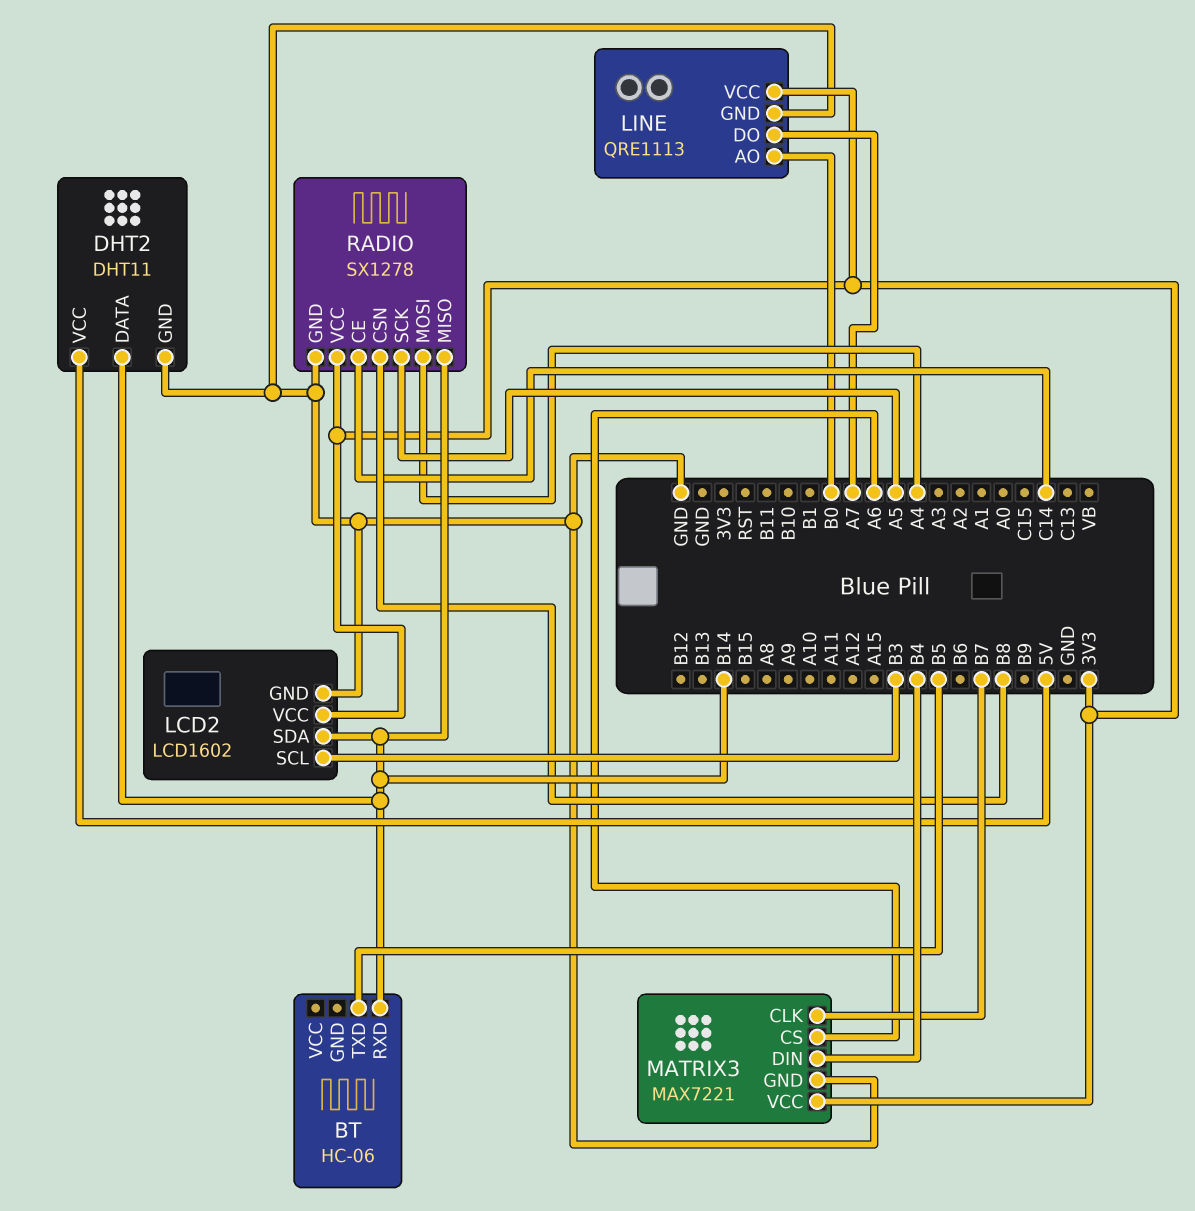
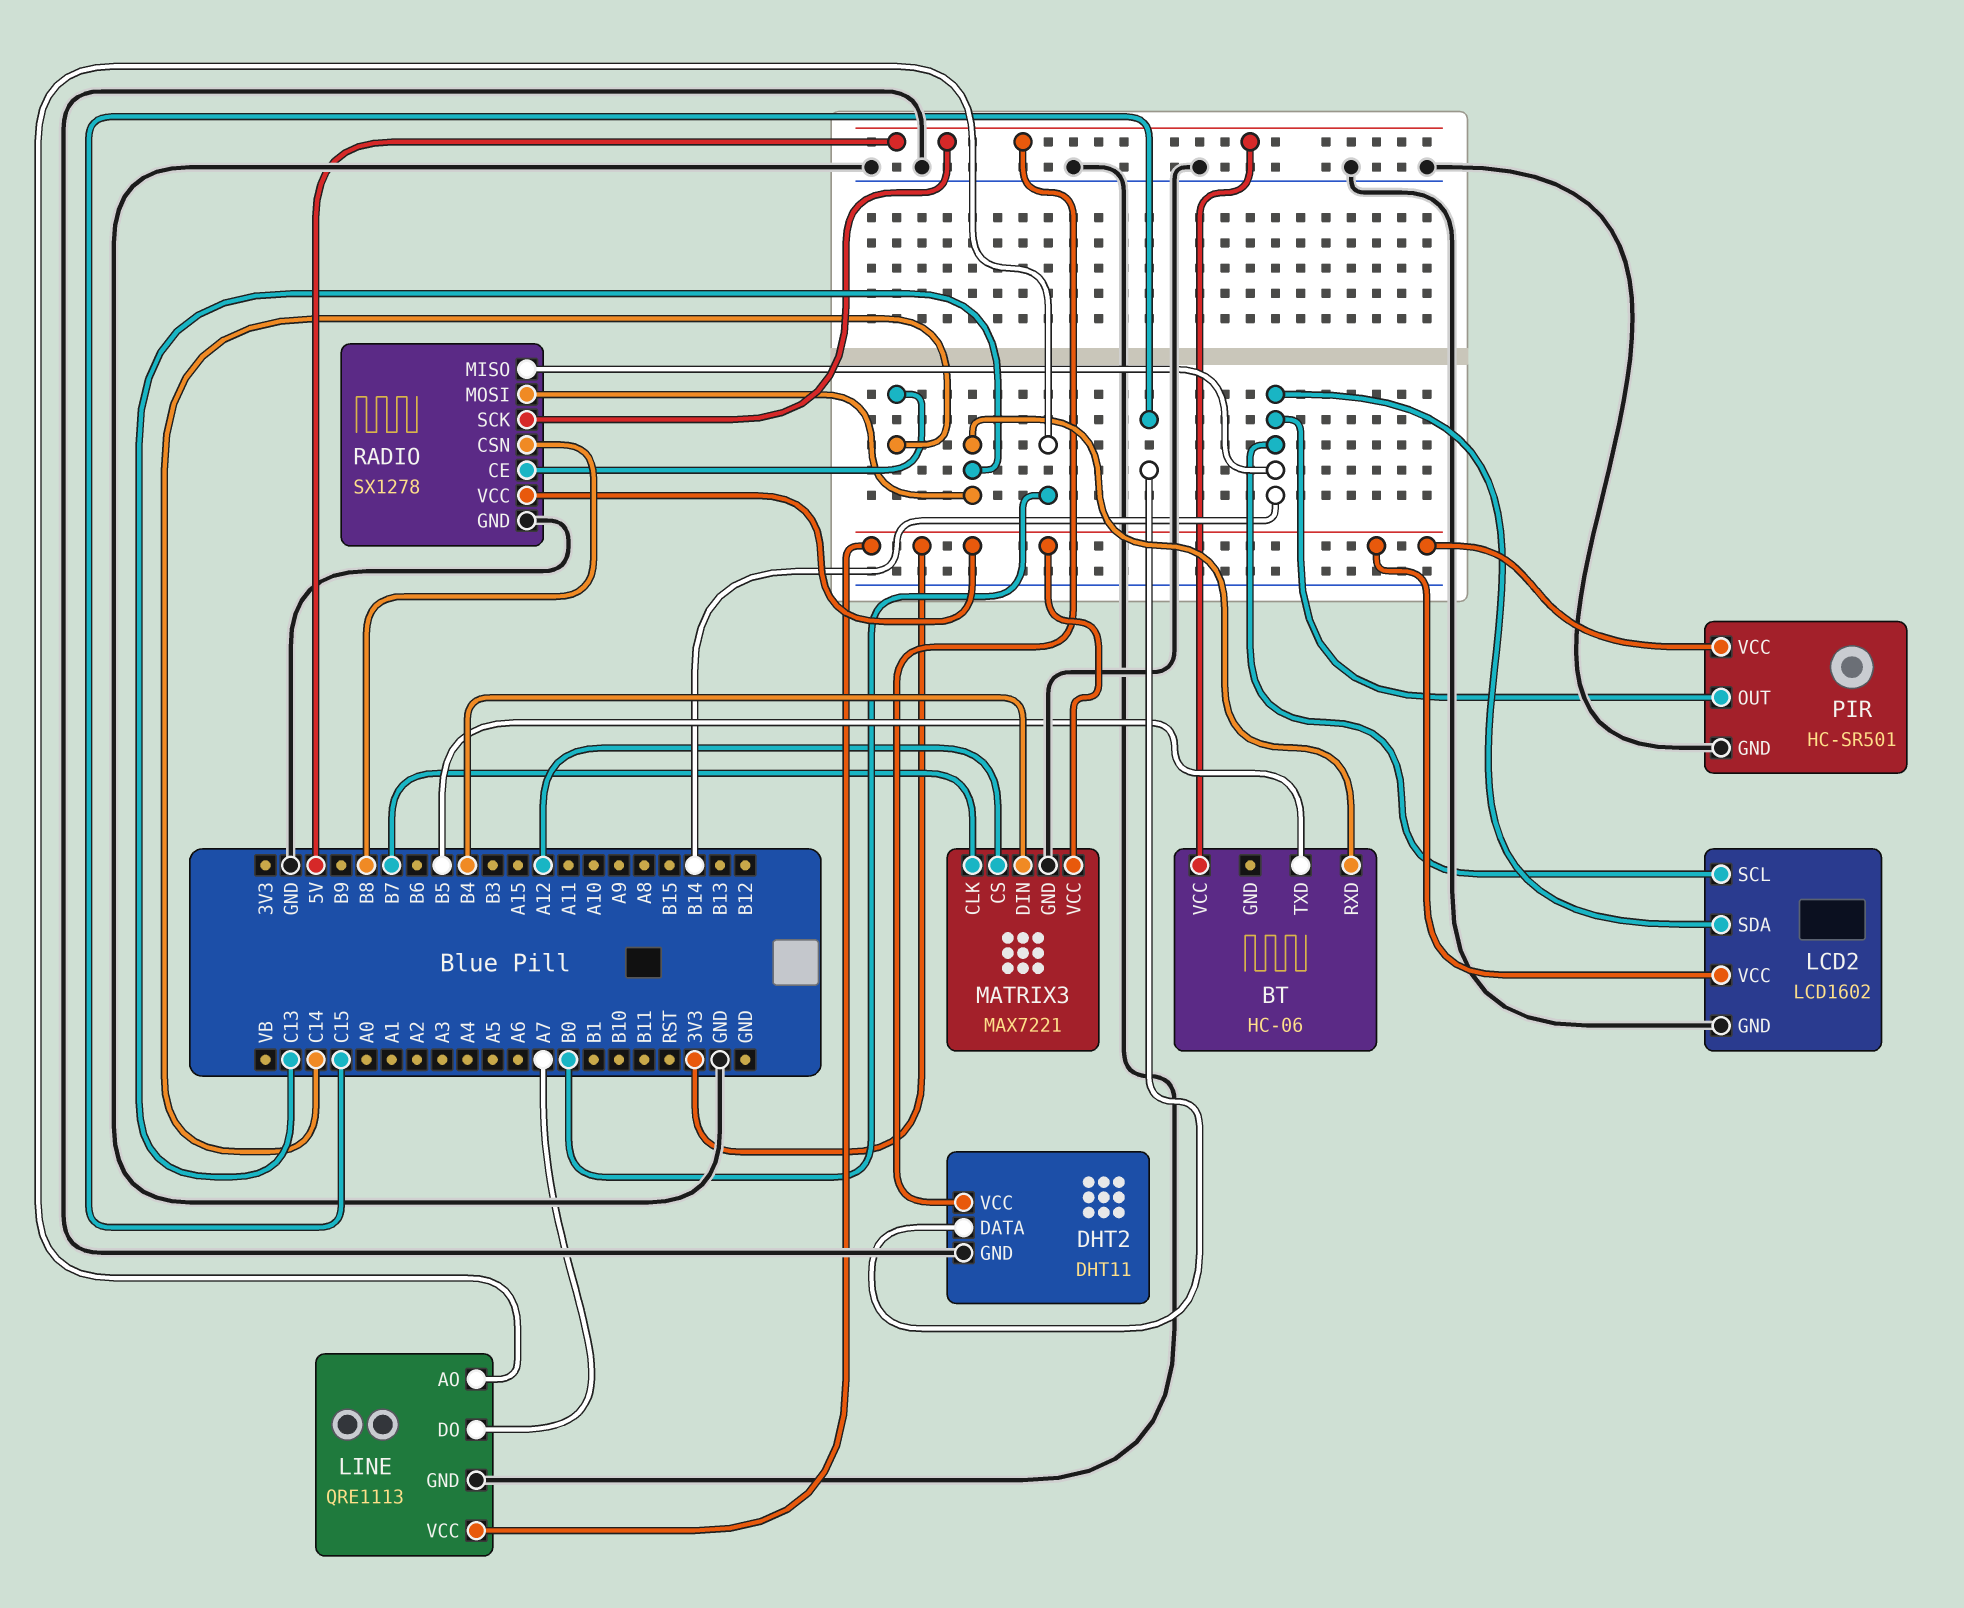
BT pin RXD: B14 -> C13
BT pin VCC: none -> 5V
DHT2 pin DATA: B14 -> C15
LCD2 pin SCL: B3 -> B14
MATRIX3 pin CS: A6 -> A12
PIR: none -> HC-SR501
PIR pin GND: none -> GND
PIR pin OUT: none -> B14
PIR pin VCC: none -> 3V3
RADIO pin MOSI: A4 -> C13
RADIO pin SCK: A5 -> 5V

